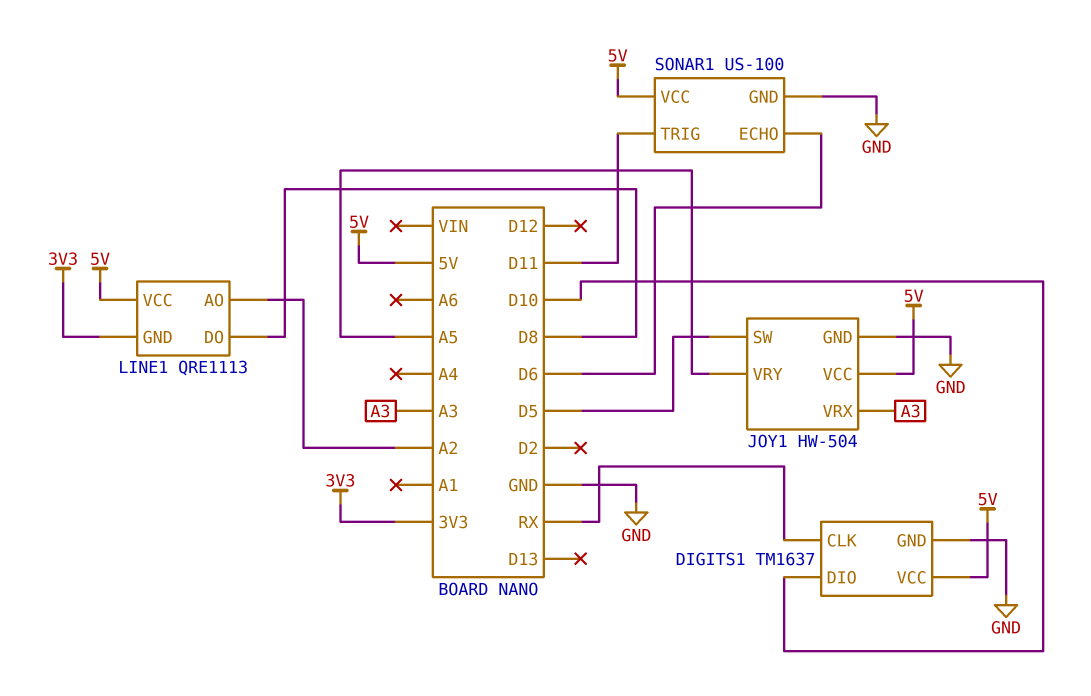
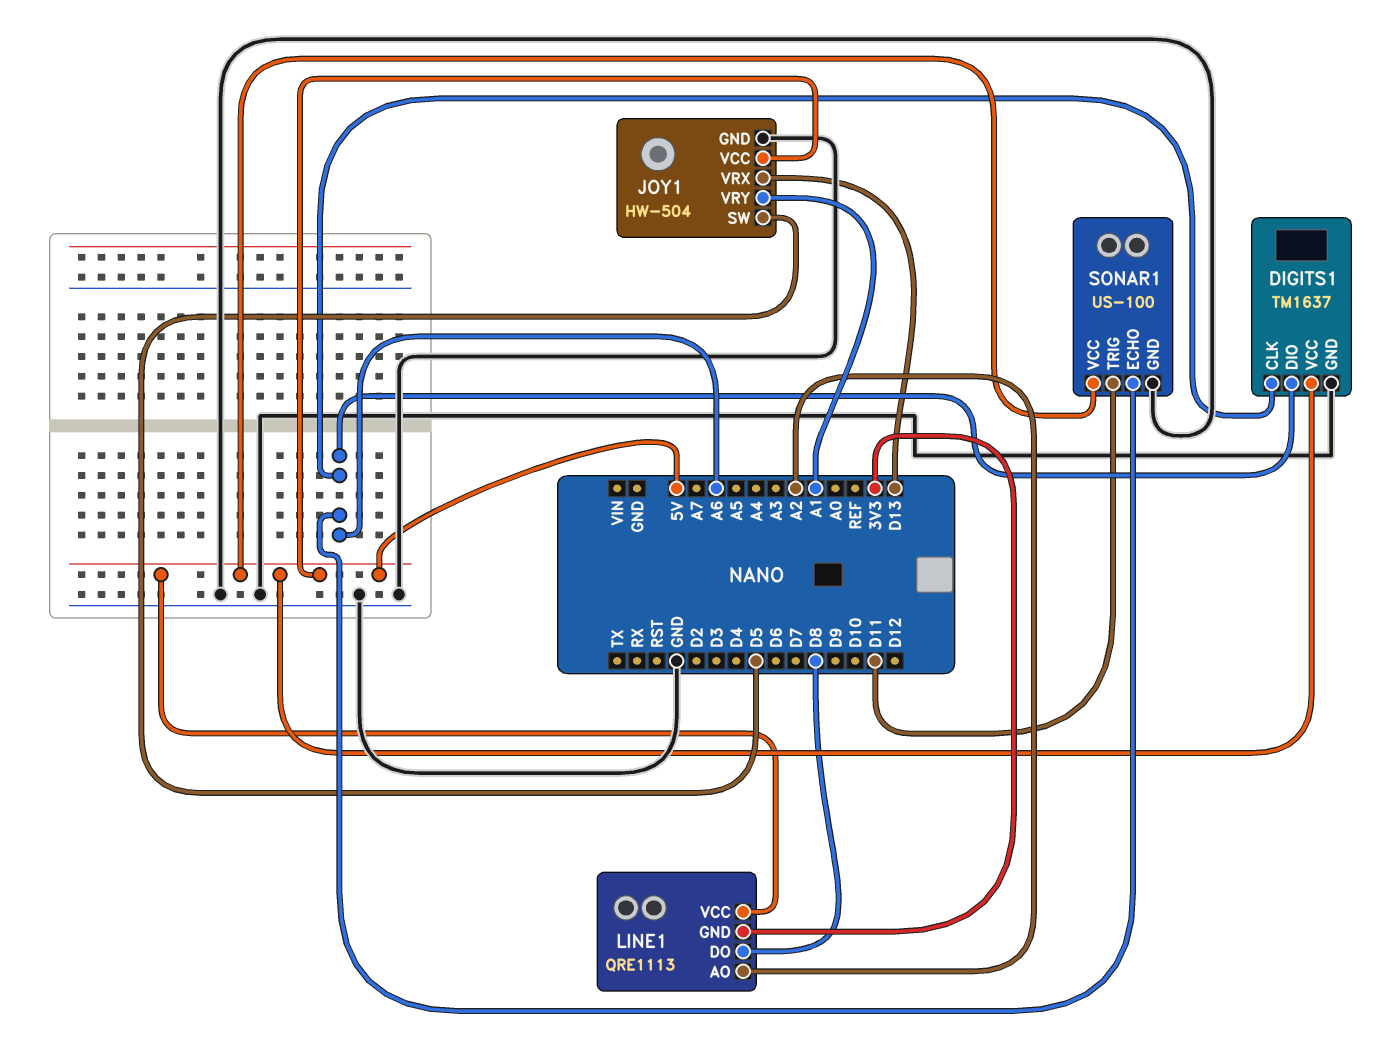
DIGITS1 pin CLK: RX -> A6
DIGITS1 pin DIO: D10 -> A6
JOY1 pin VRX: A3 -> D13
JOY1 pin VRY: A5 -> A1
SONAR1 pin ECHO: D6 -> A6

